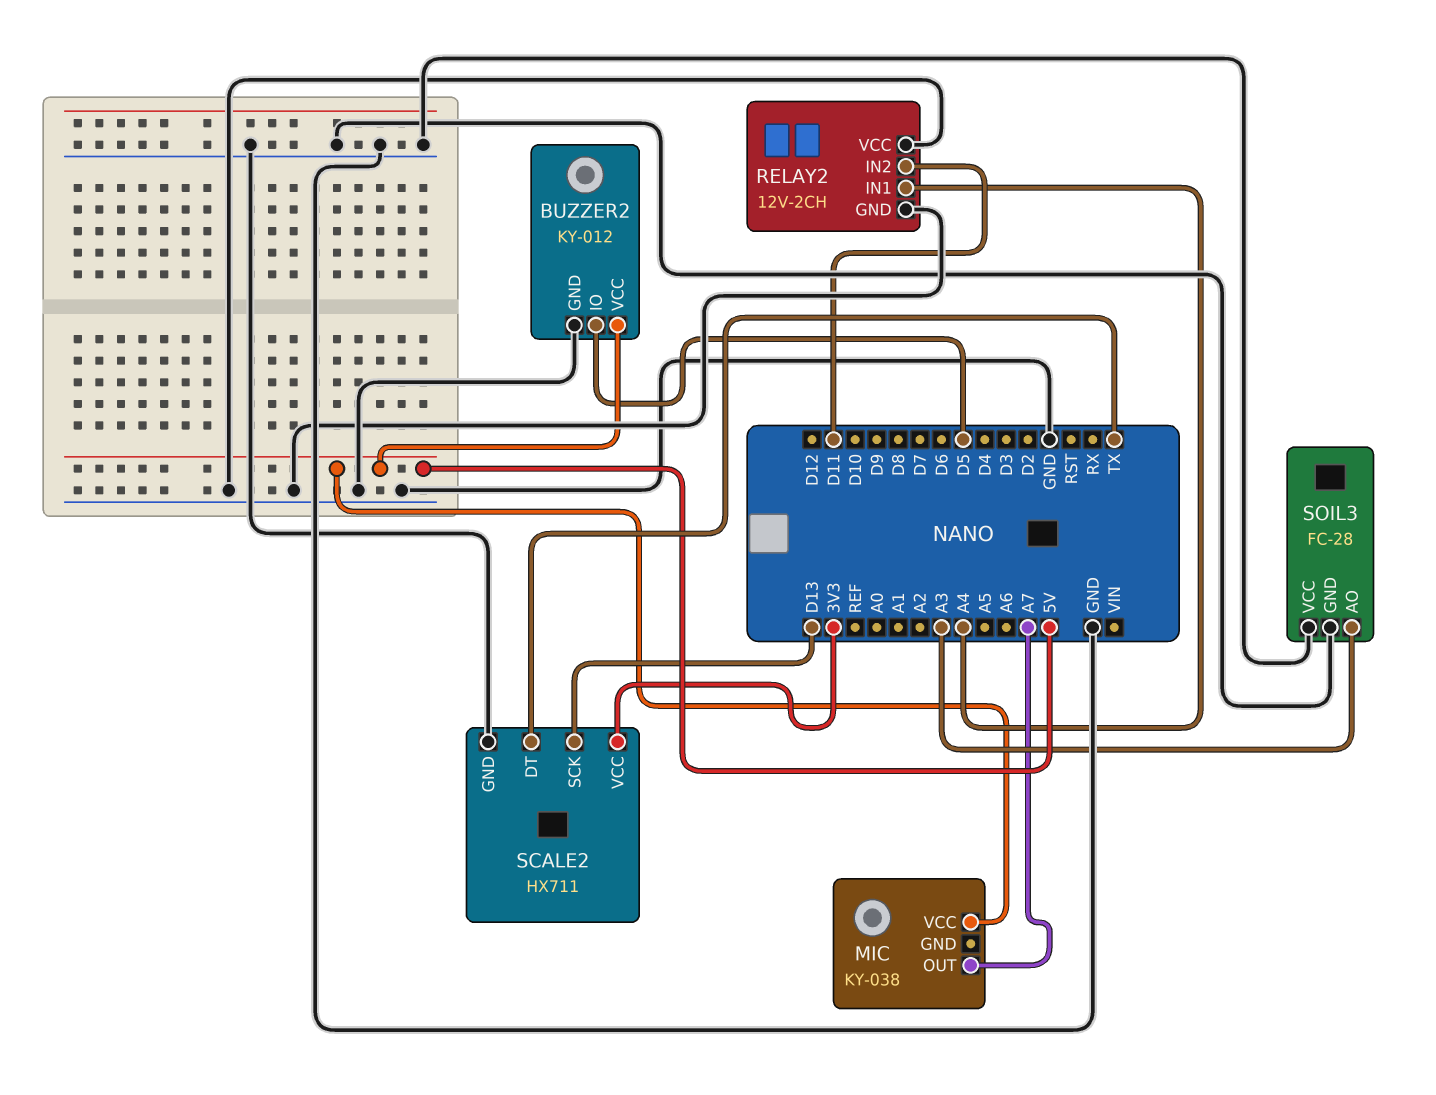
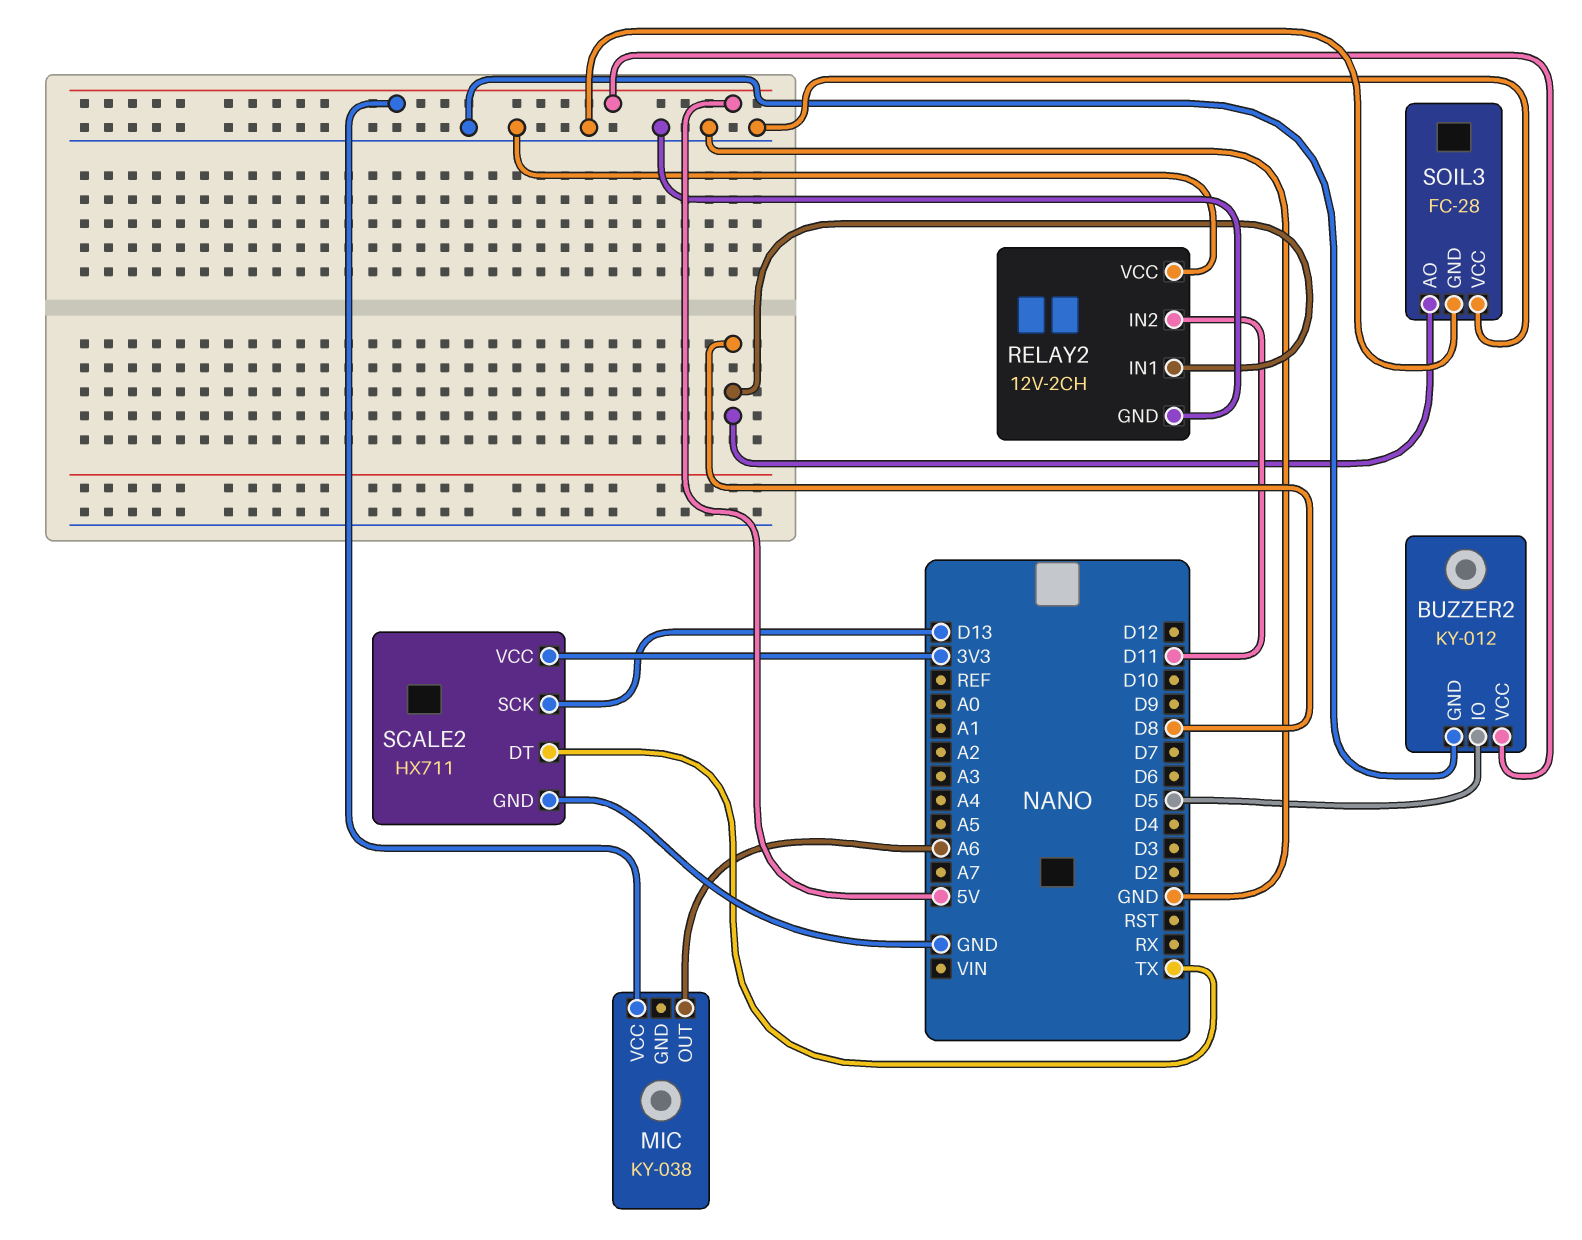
MIC pin OUT: A7 -> A6
RELAY2 pin IN1: A4 -> D8
SOIL3 pin AO: A3 -> D8

